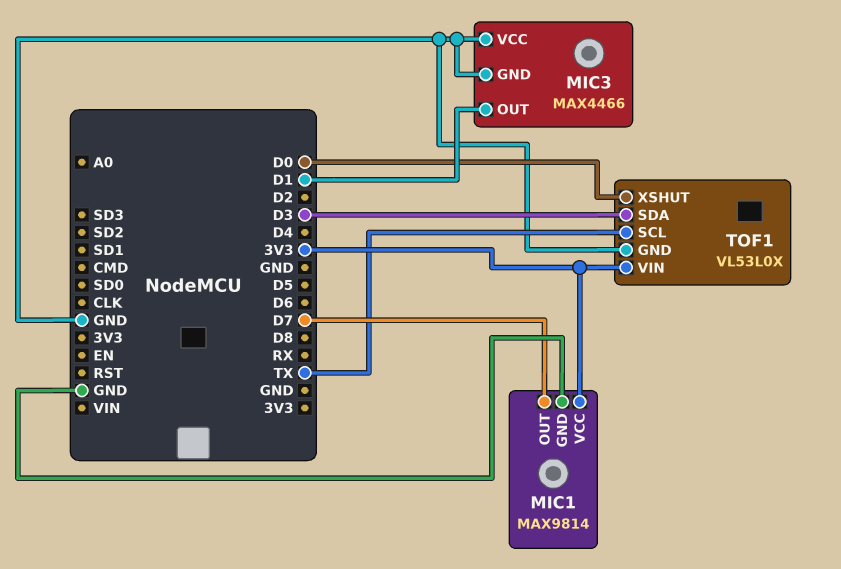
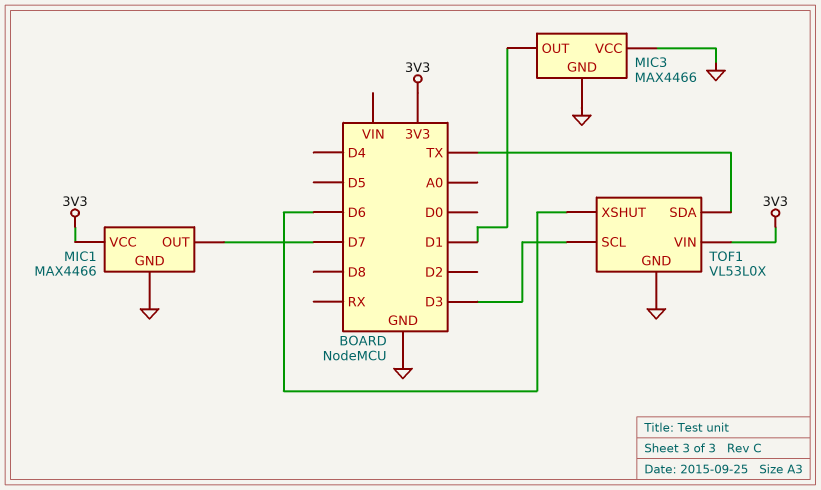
MIC1: MAX9814 -> MAX4466
TOF1 pin SCL: TX -> D3
TOF1 pin SDA: D3 -> TX
TOF1 pin XSHUT: D0 -> D6

